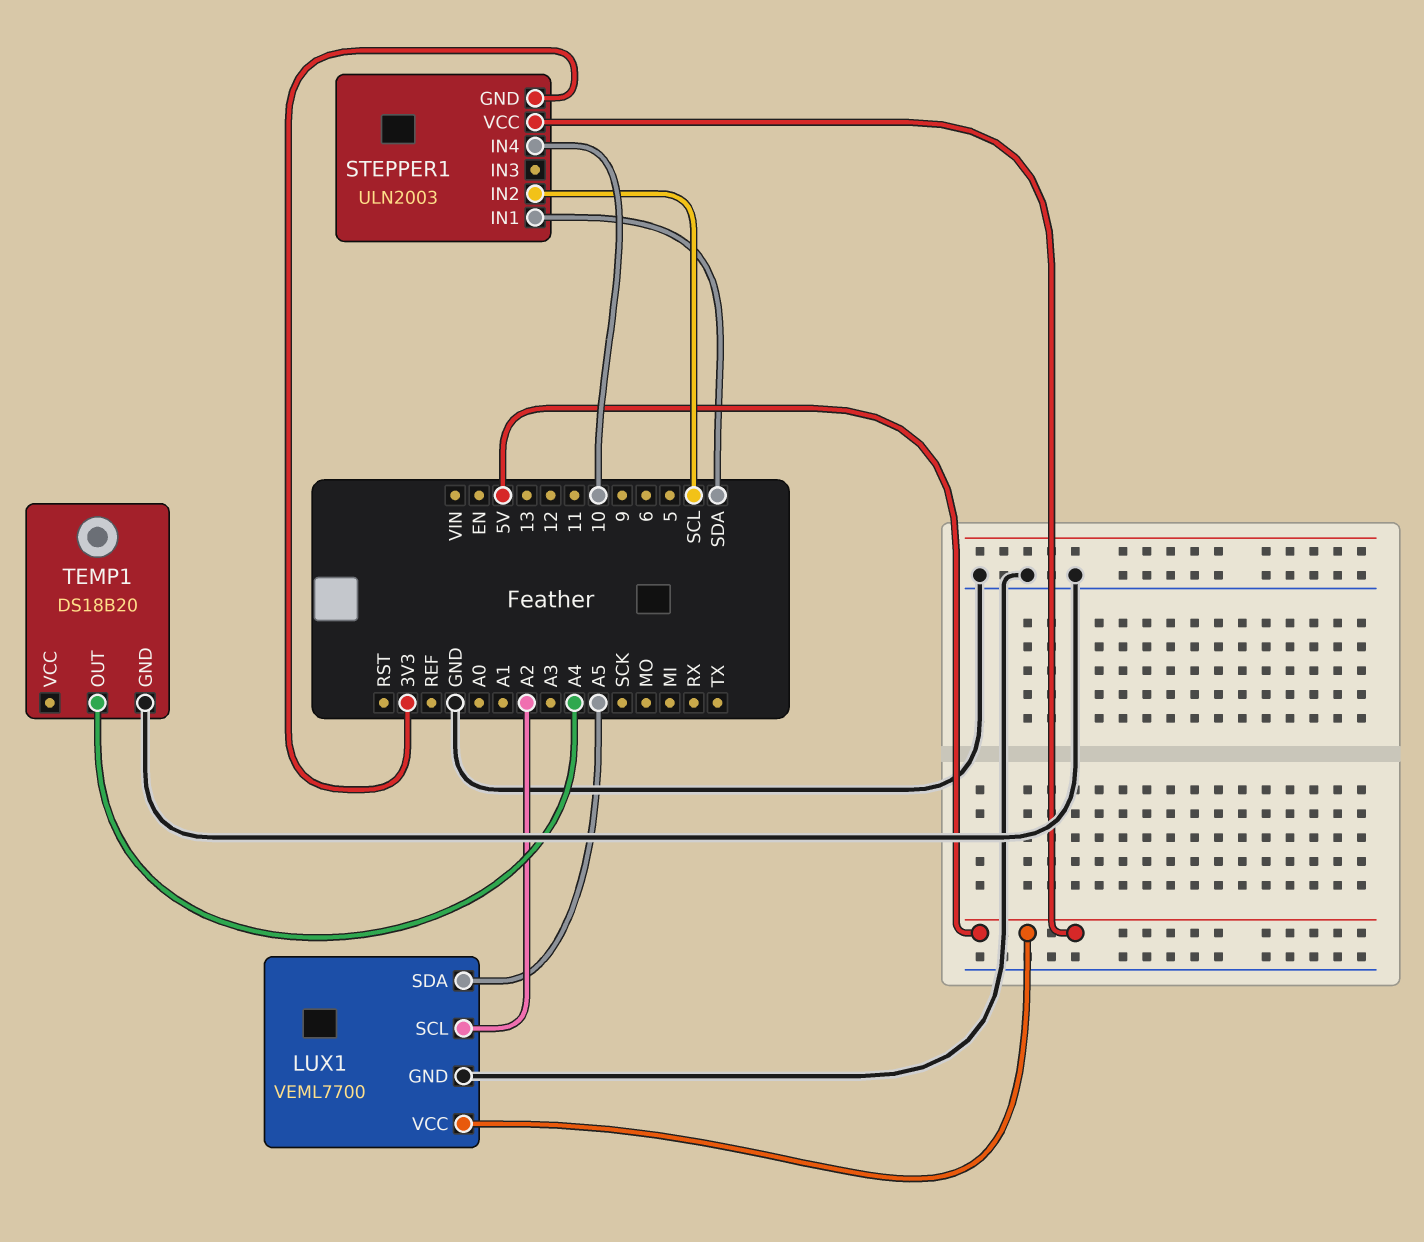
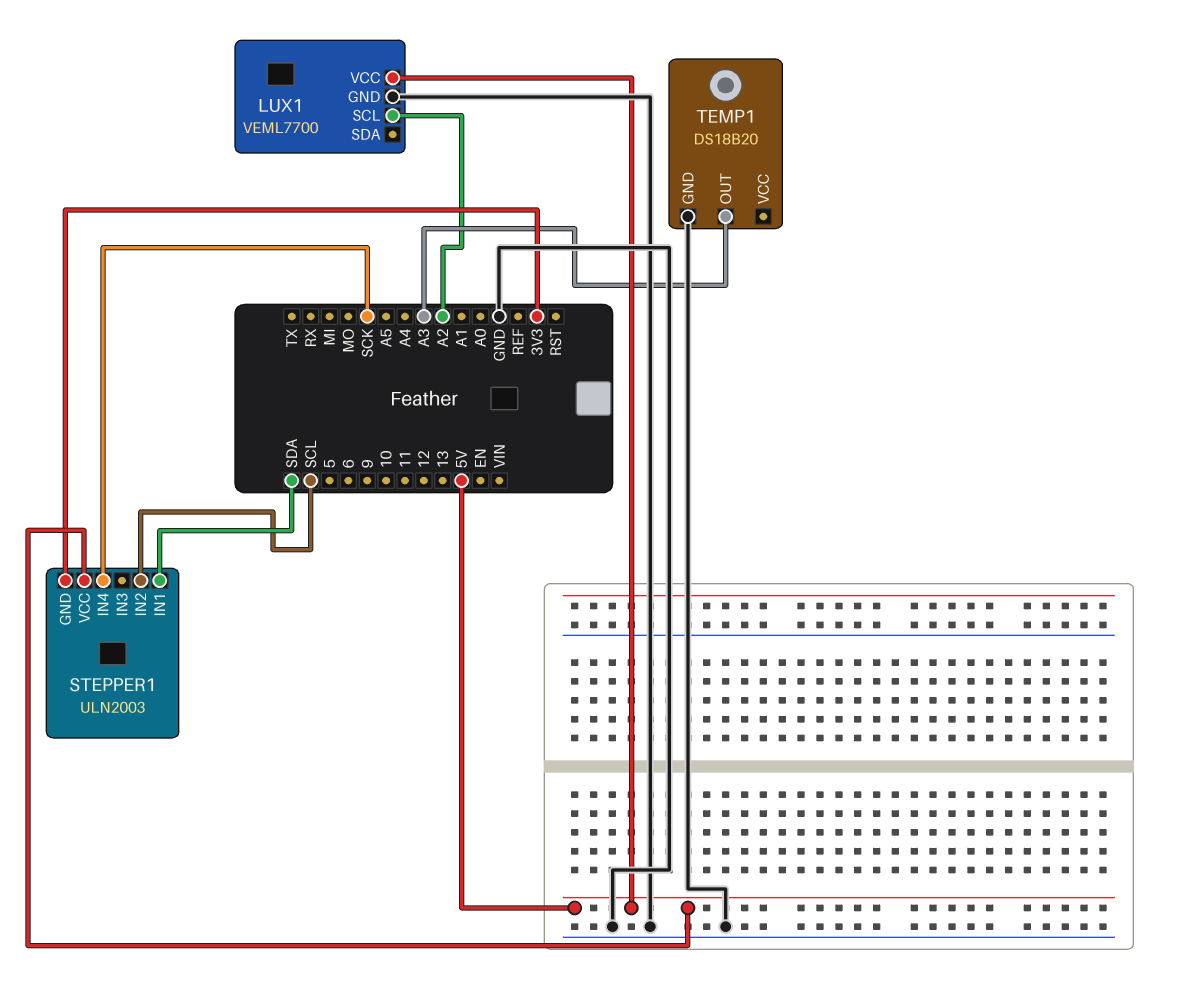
LUX1 pin SDA: A5 -> none
STEPPER1 pin IN4: 10 -> SCK
TEMP1 pin OUT: A4 -> A3

